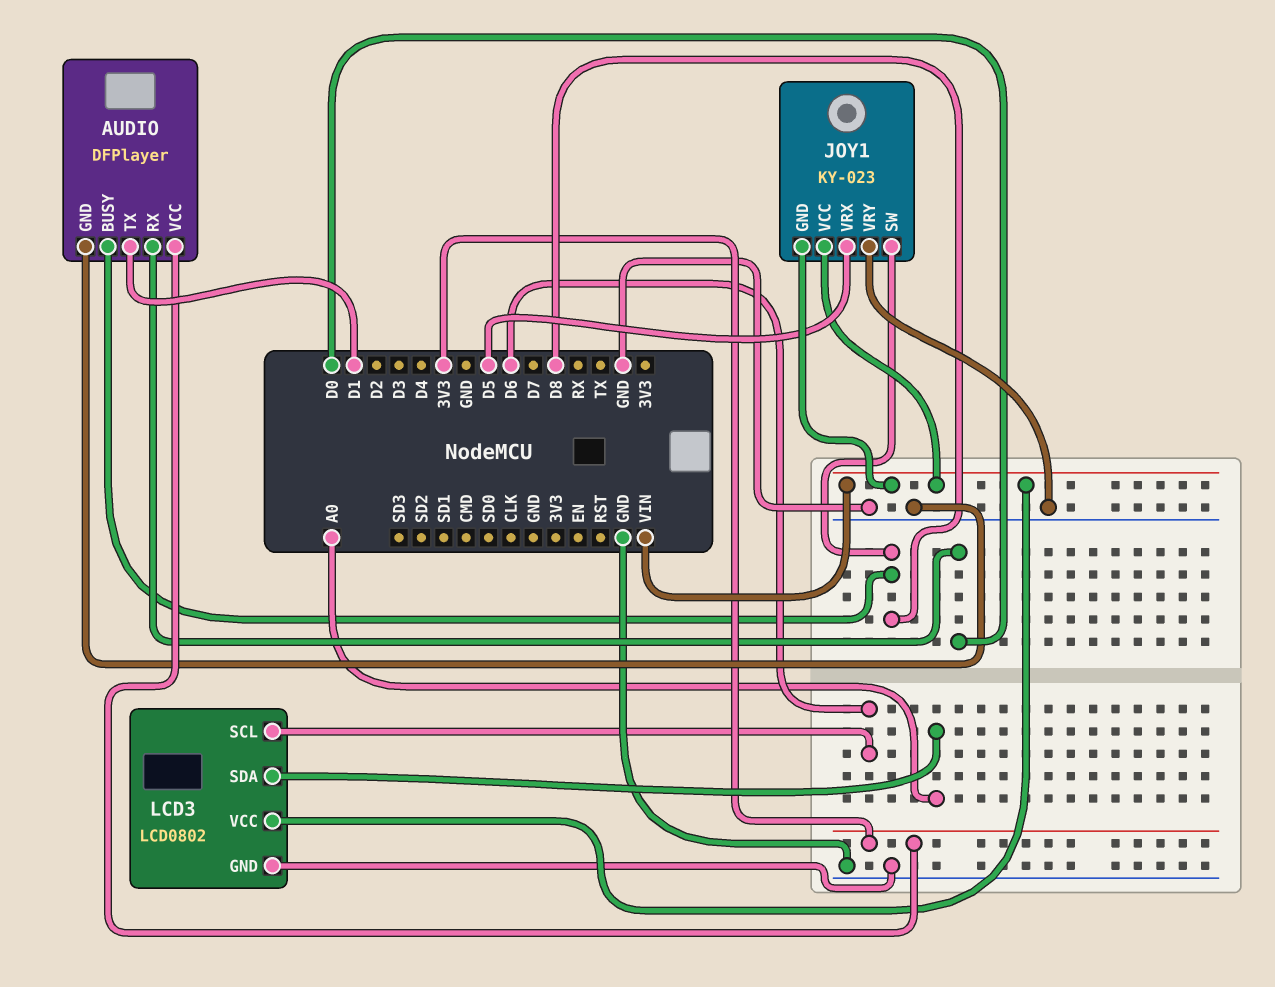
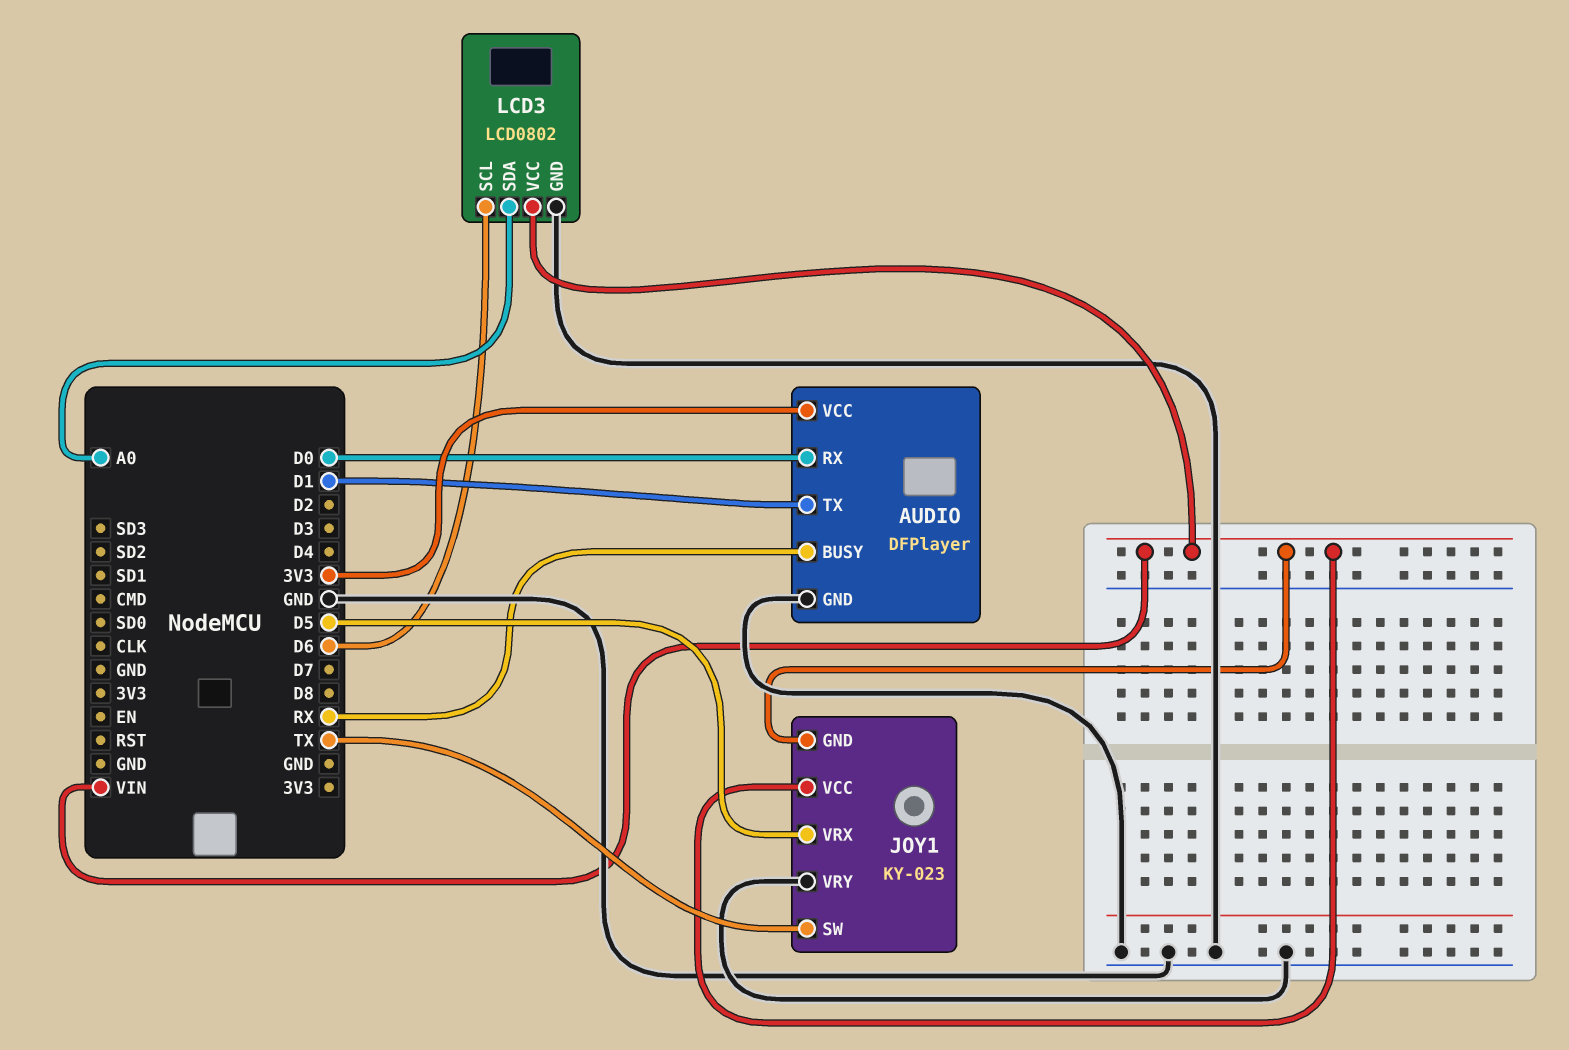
AUDIO pin BUSY: D8 -> RX
JOY1 pin SW: D8 -> TX

